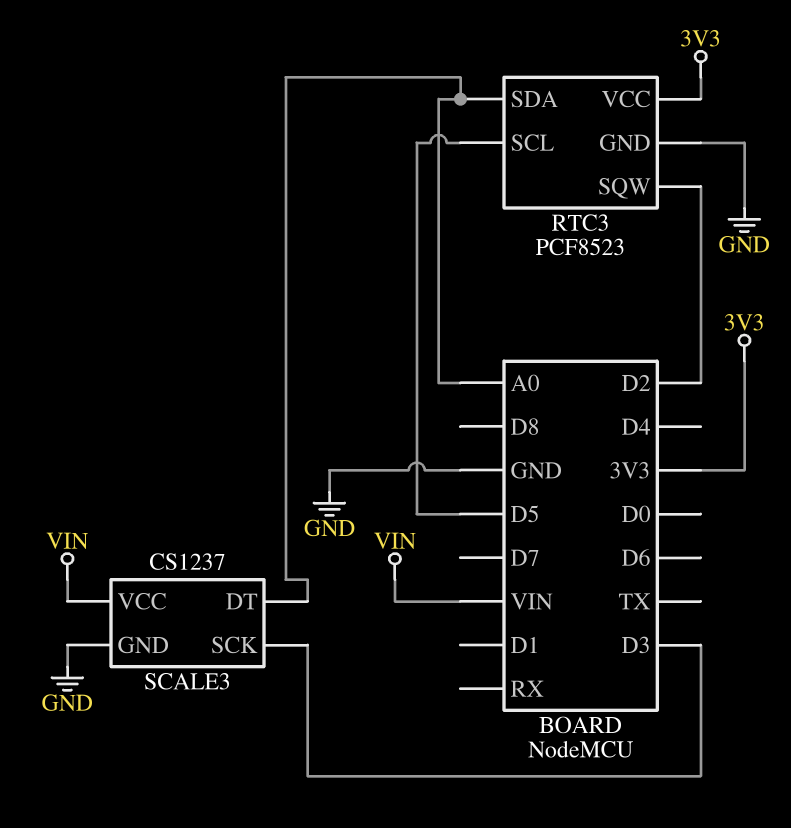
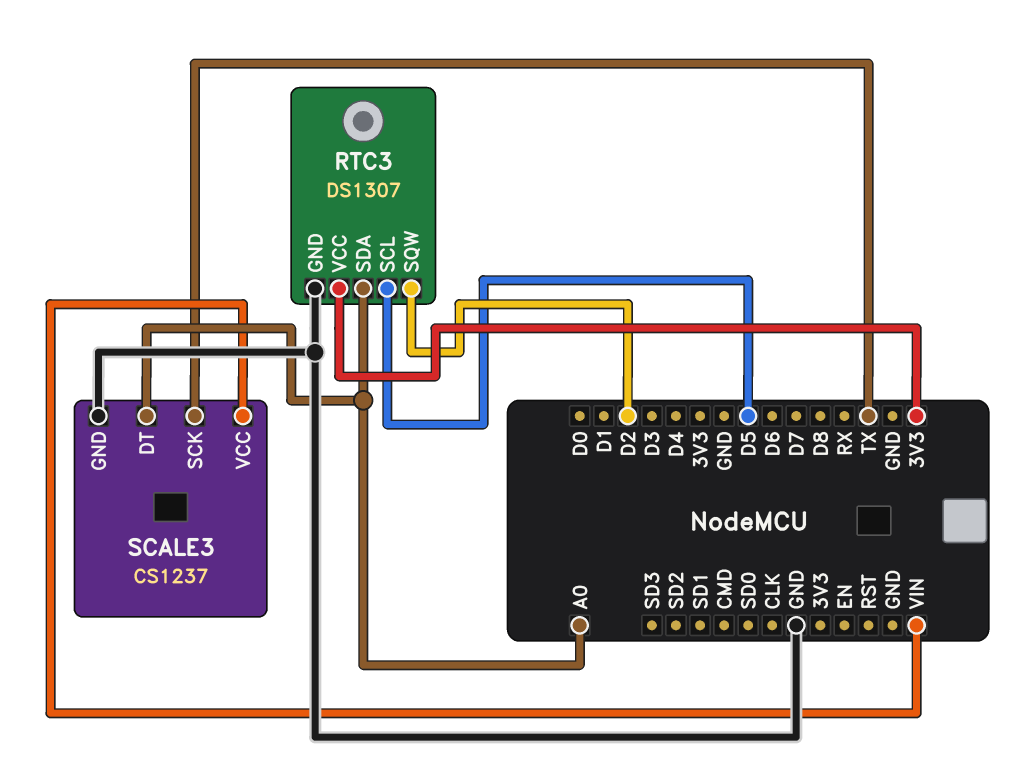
RTC3: PCF8523 -> DS1307
SCALE3 pin SCK: D3 -> TX

